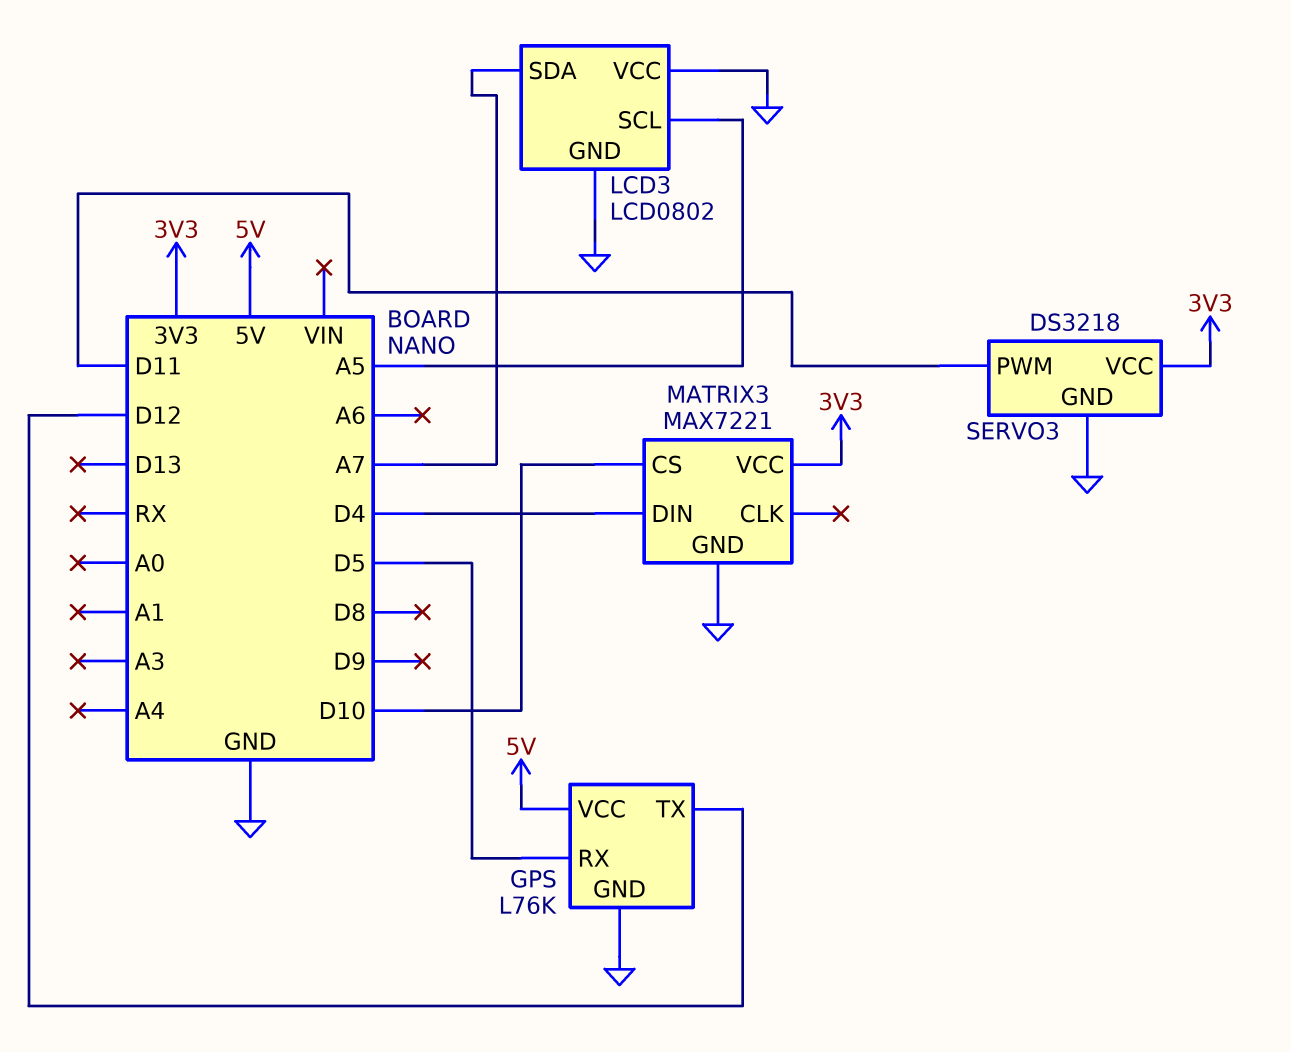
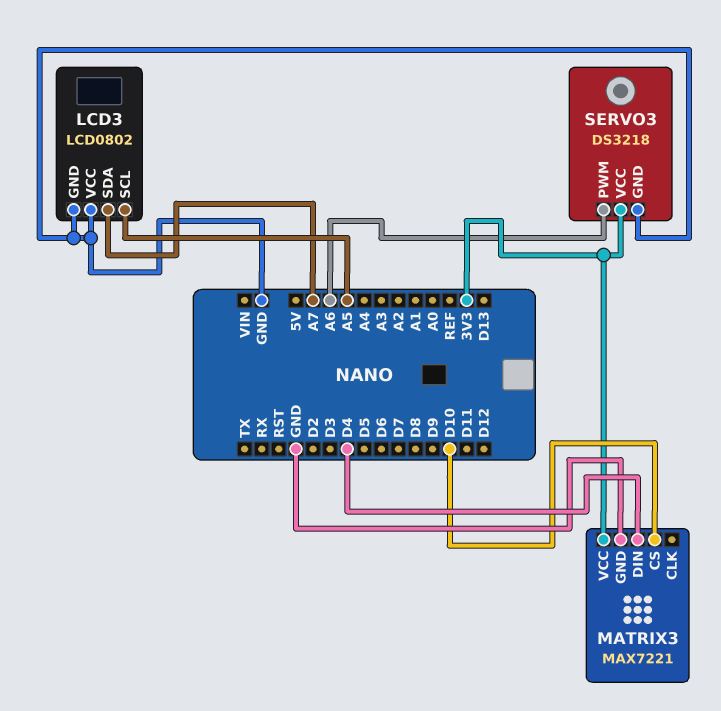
GPS: L76K -> none
GPS pin GND: GND -> none
GPS pin RX: D5 -> none
GPS pin TX: D12 -> none
GPS pin VCC: 5V -> none
SERVO3 pin PWM: D11 -> A6

